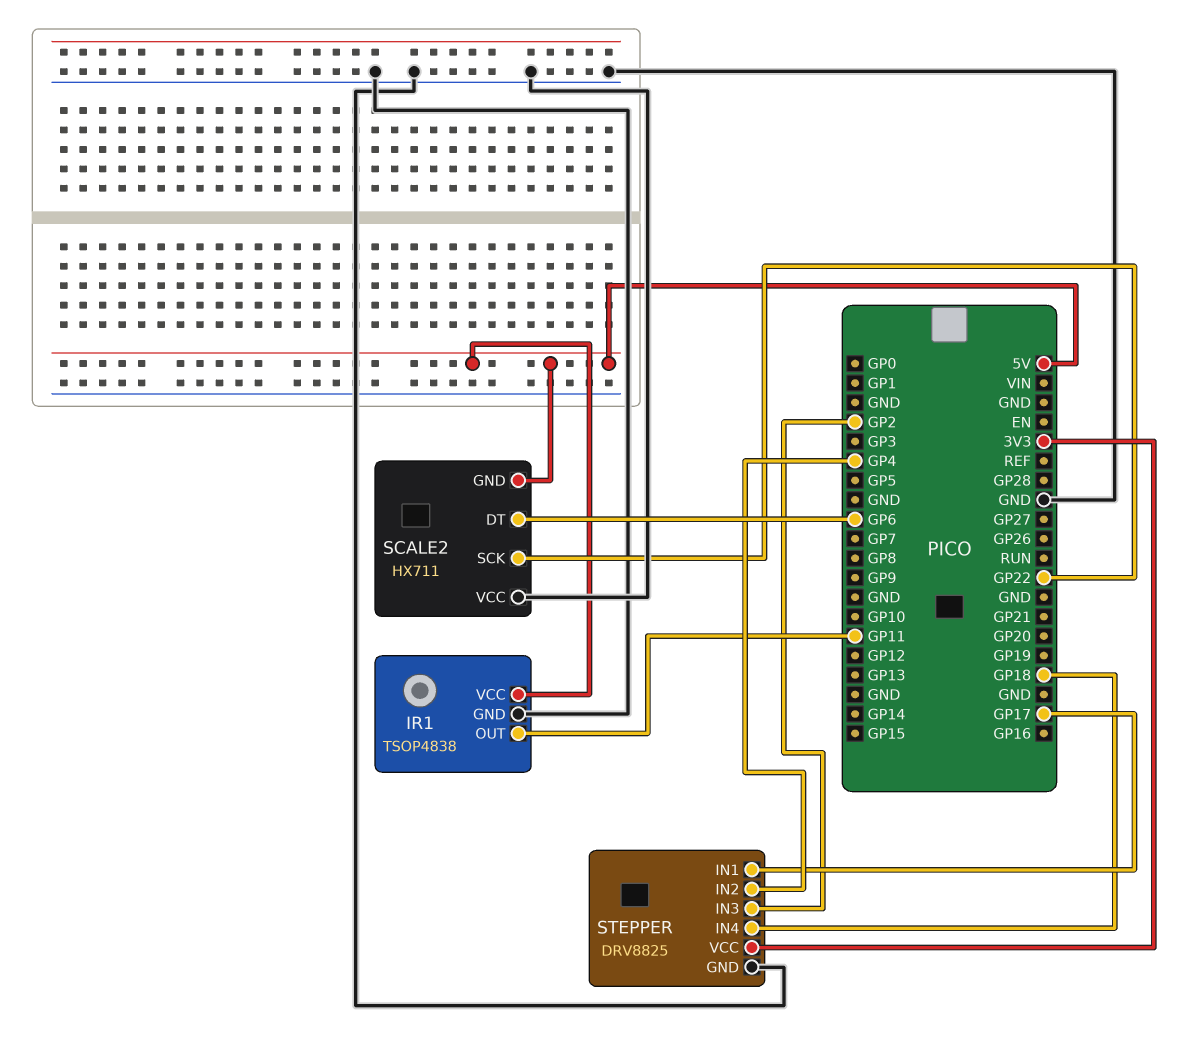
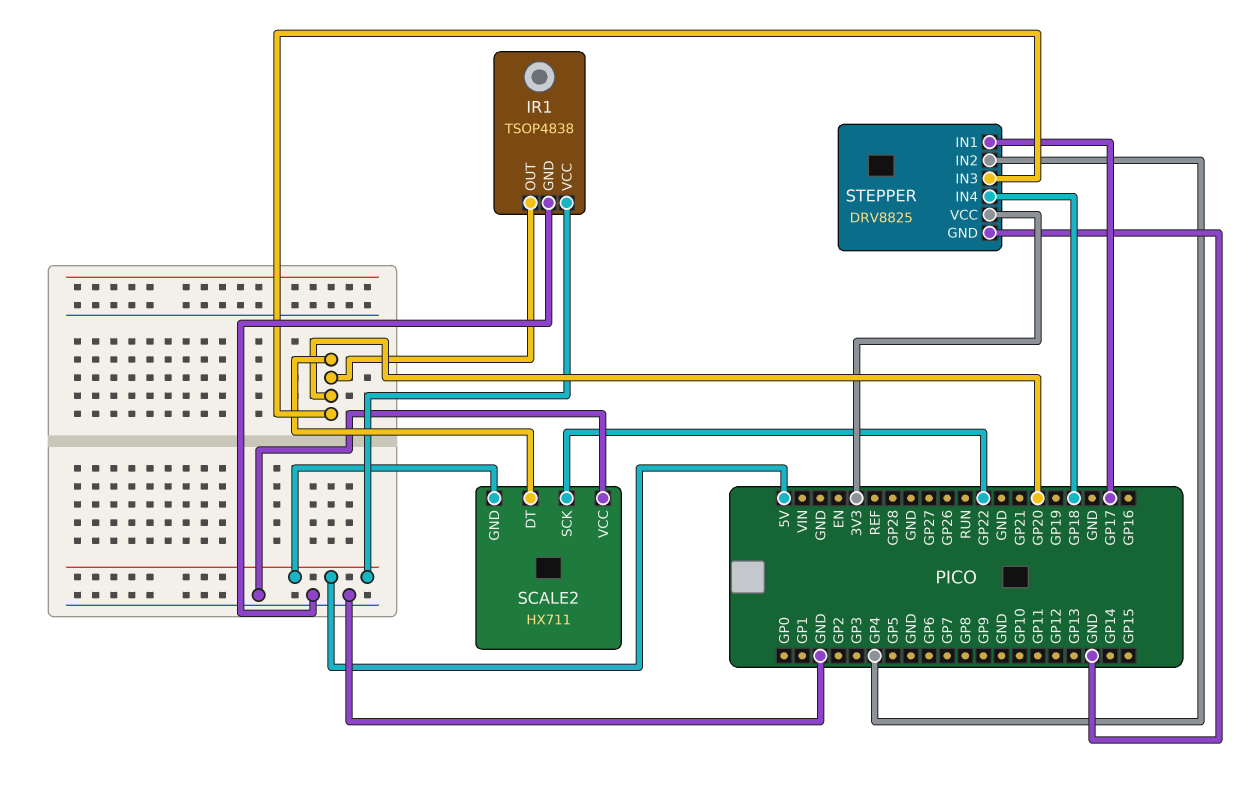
IR1 pin OUT: GP11 -> GP20
SCALE2 pin DT: GP6 -> GP20
STEPPER pin IN3: GP2 -> GP20

